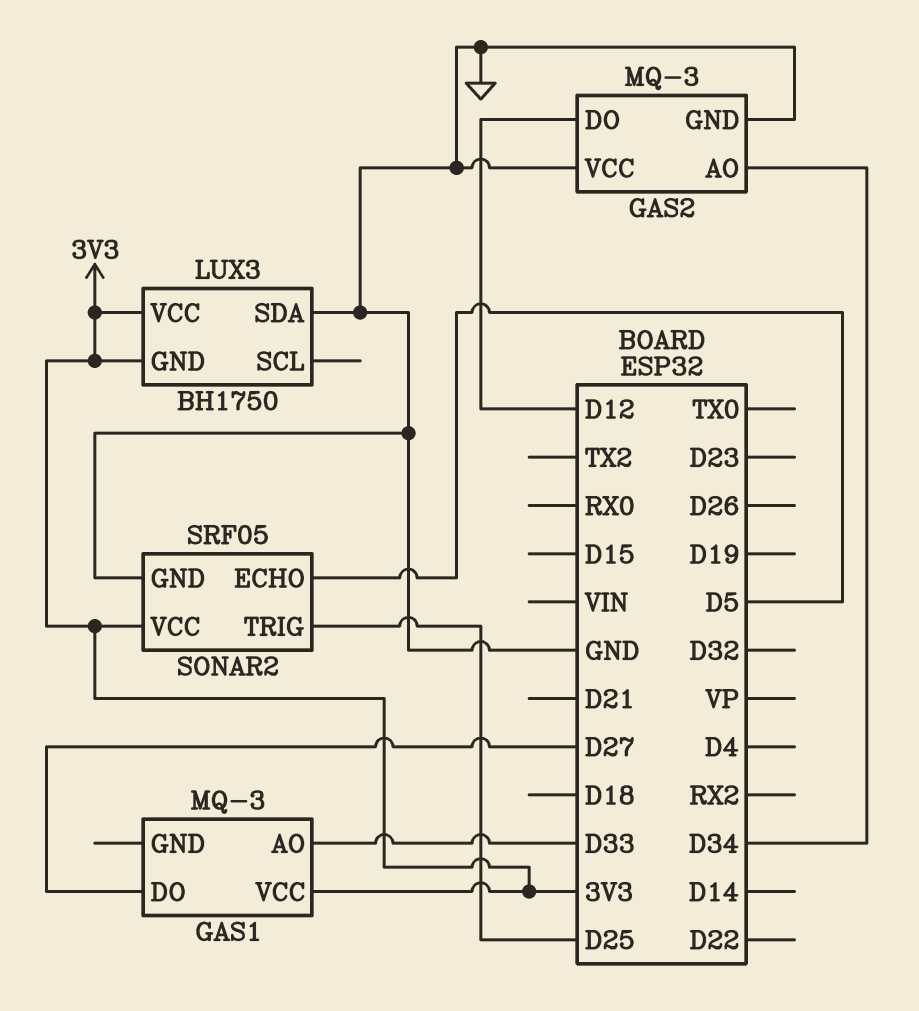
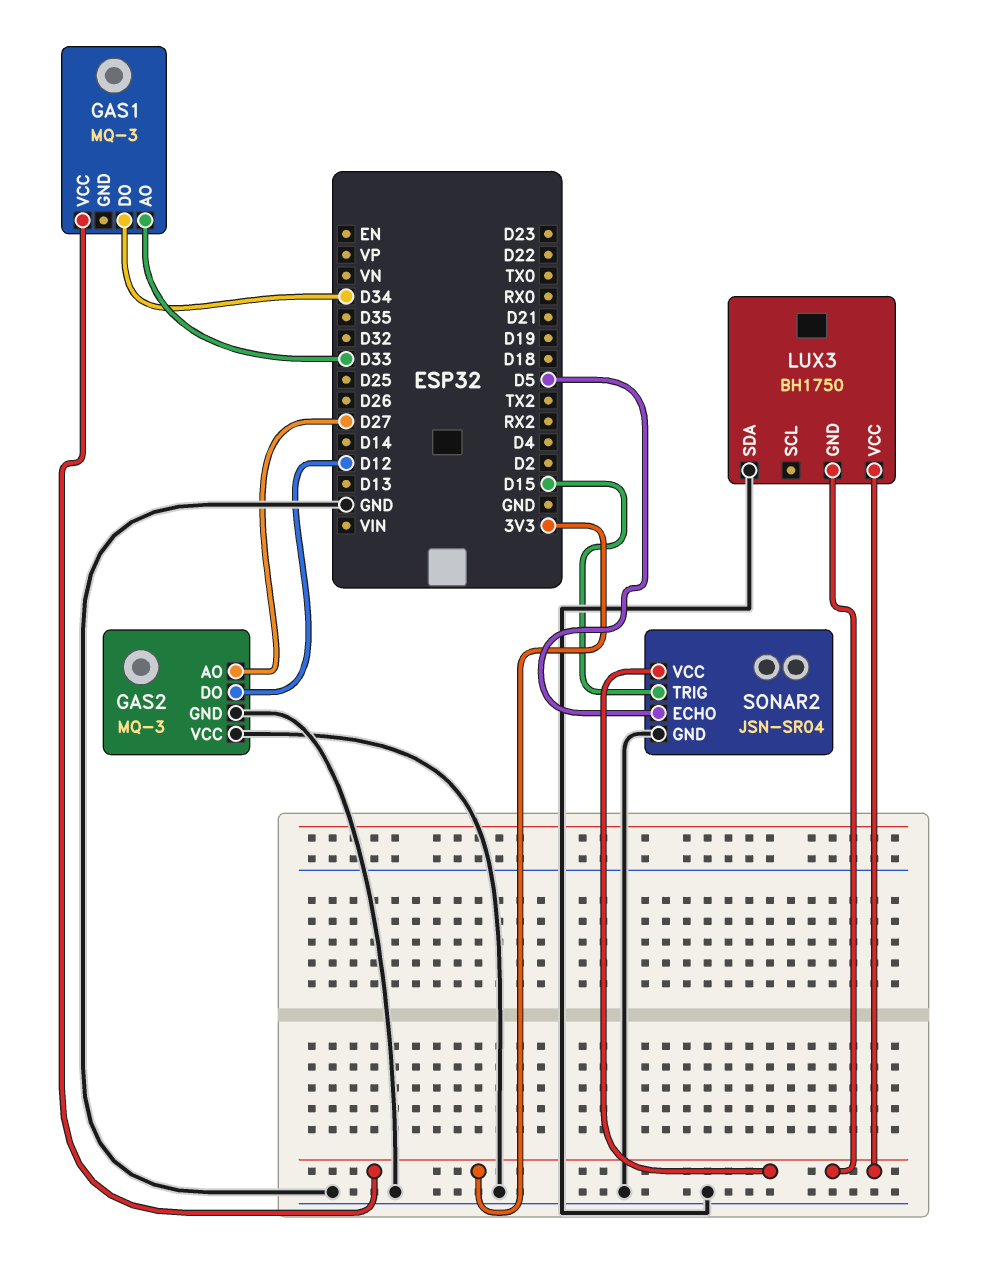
GAS1 pin DO: D27 -> D34
GAS2 pin AO: D34 -> D27
SONAR2: SRF05 -> JSN-SR04
SONAR2 pin TRIG: D25 -> D15

